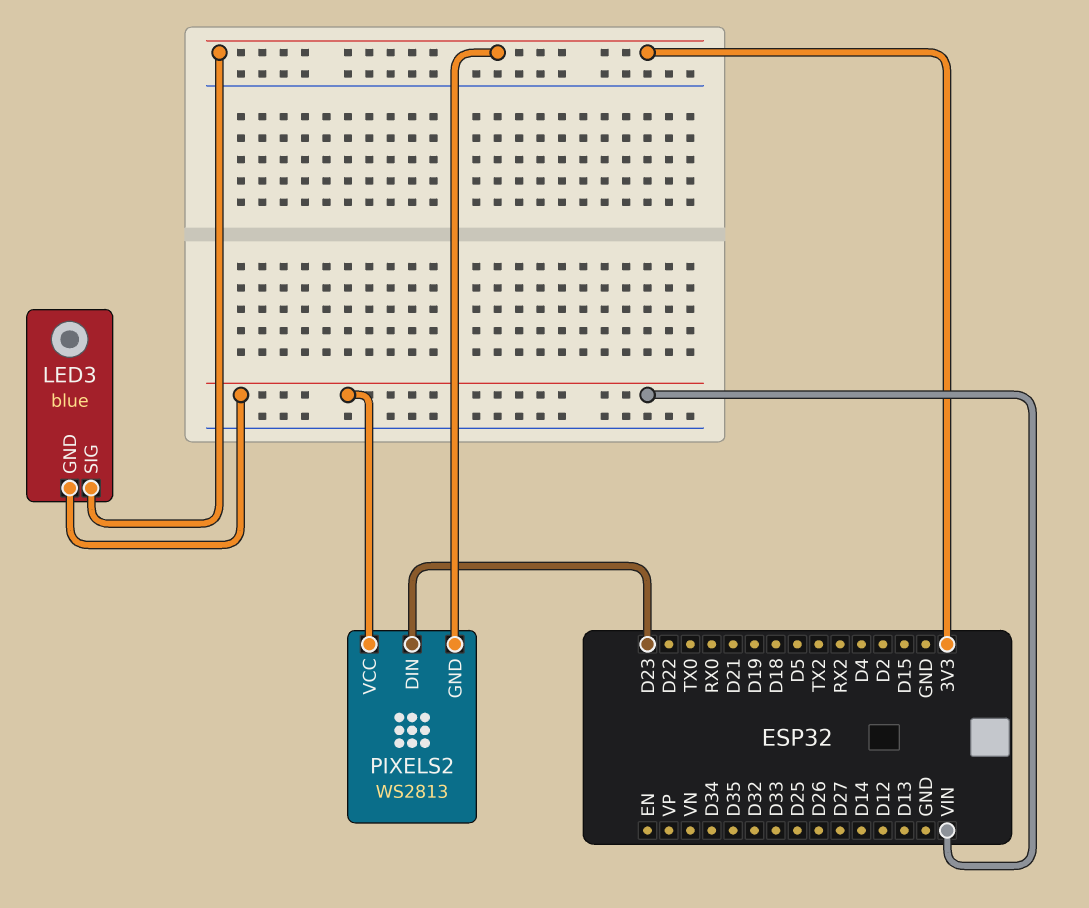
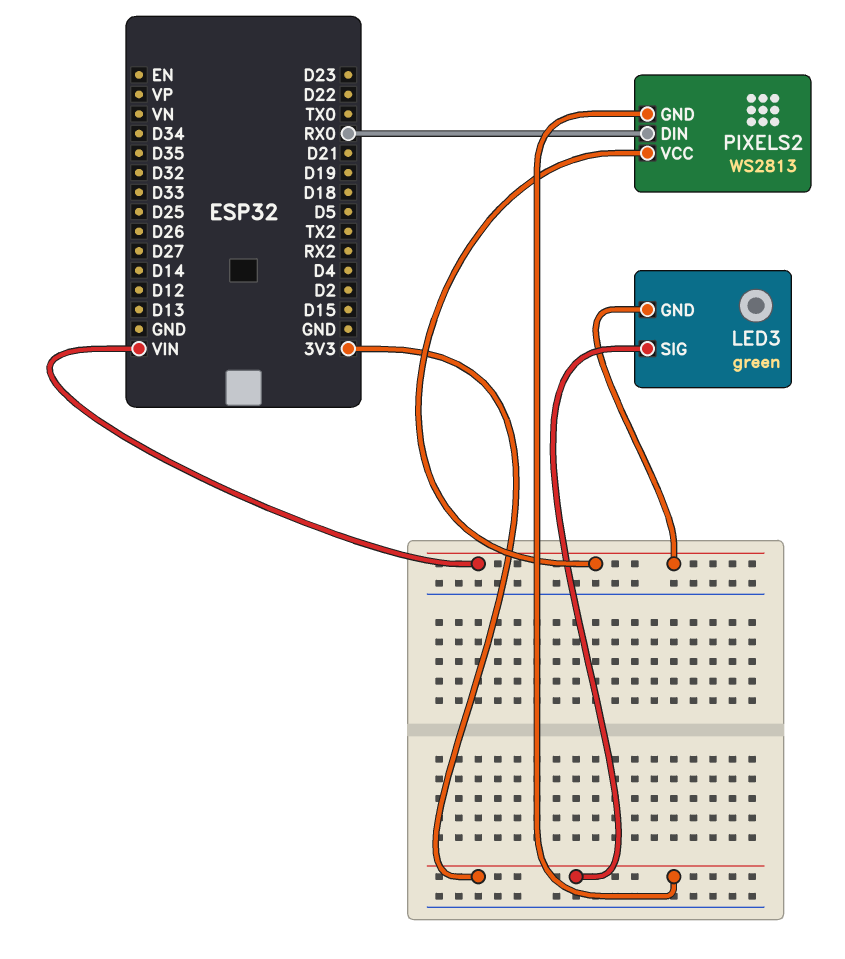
LED3: blue -> green
PIXELS2 pin DIN: D23 -> RX0

